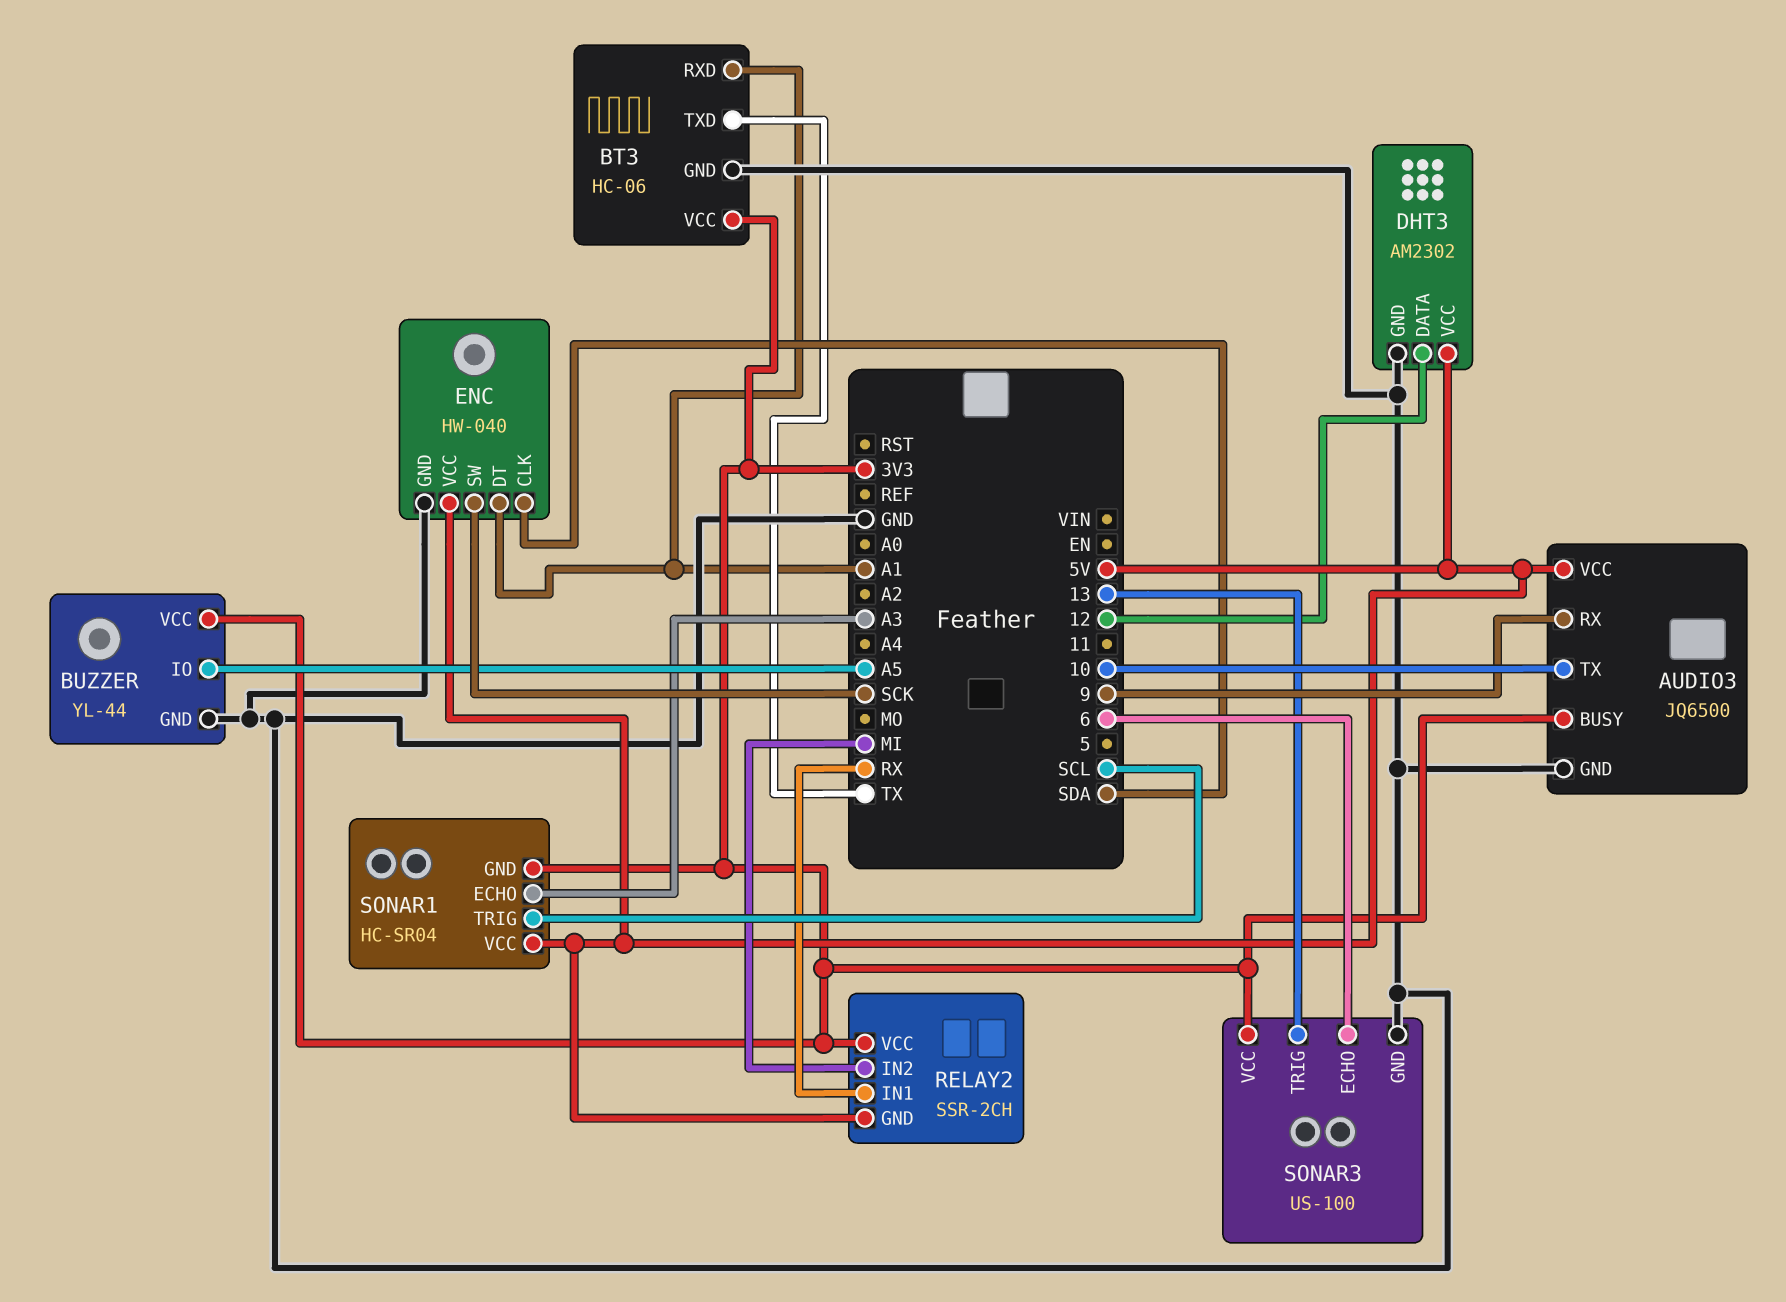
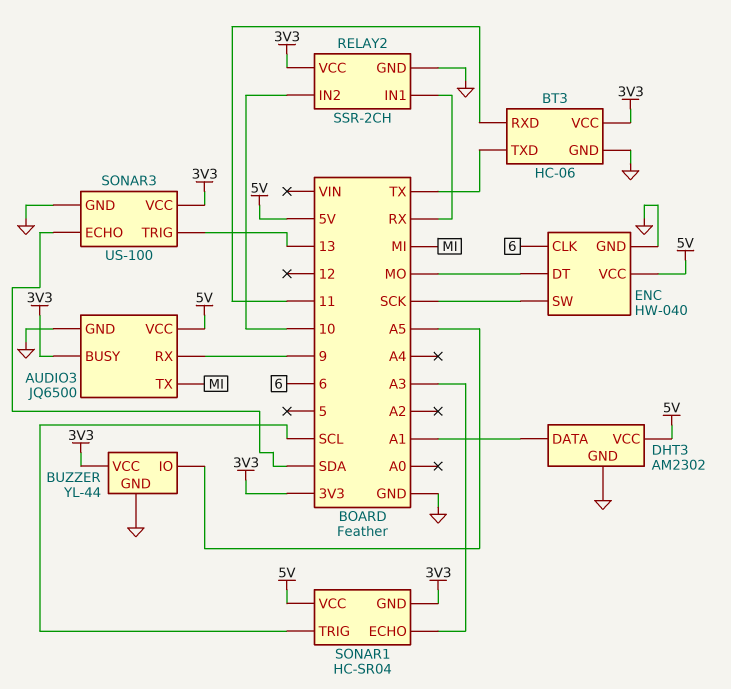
AUDIO3 pin TX: 10 -> MI
BT3 pin RXD: A1 -> 11
DHT3 pin DATA: 12 -> A1
ENC pin CLK: SDA -> 6
ENC pin DT: A1 -> MO
RELAY2 pin GND: 5V -> GND
RELAY2 pin IN2: MI -> 10
SONAR3 pin ECHO: 6 -> SDA

